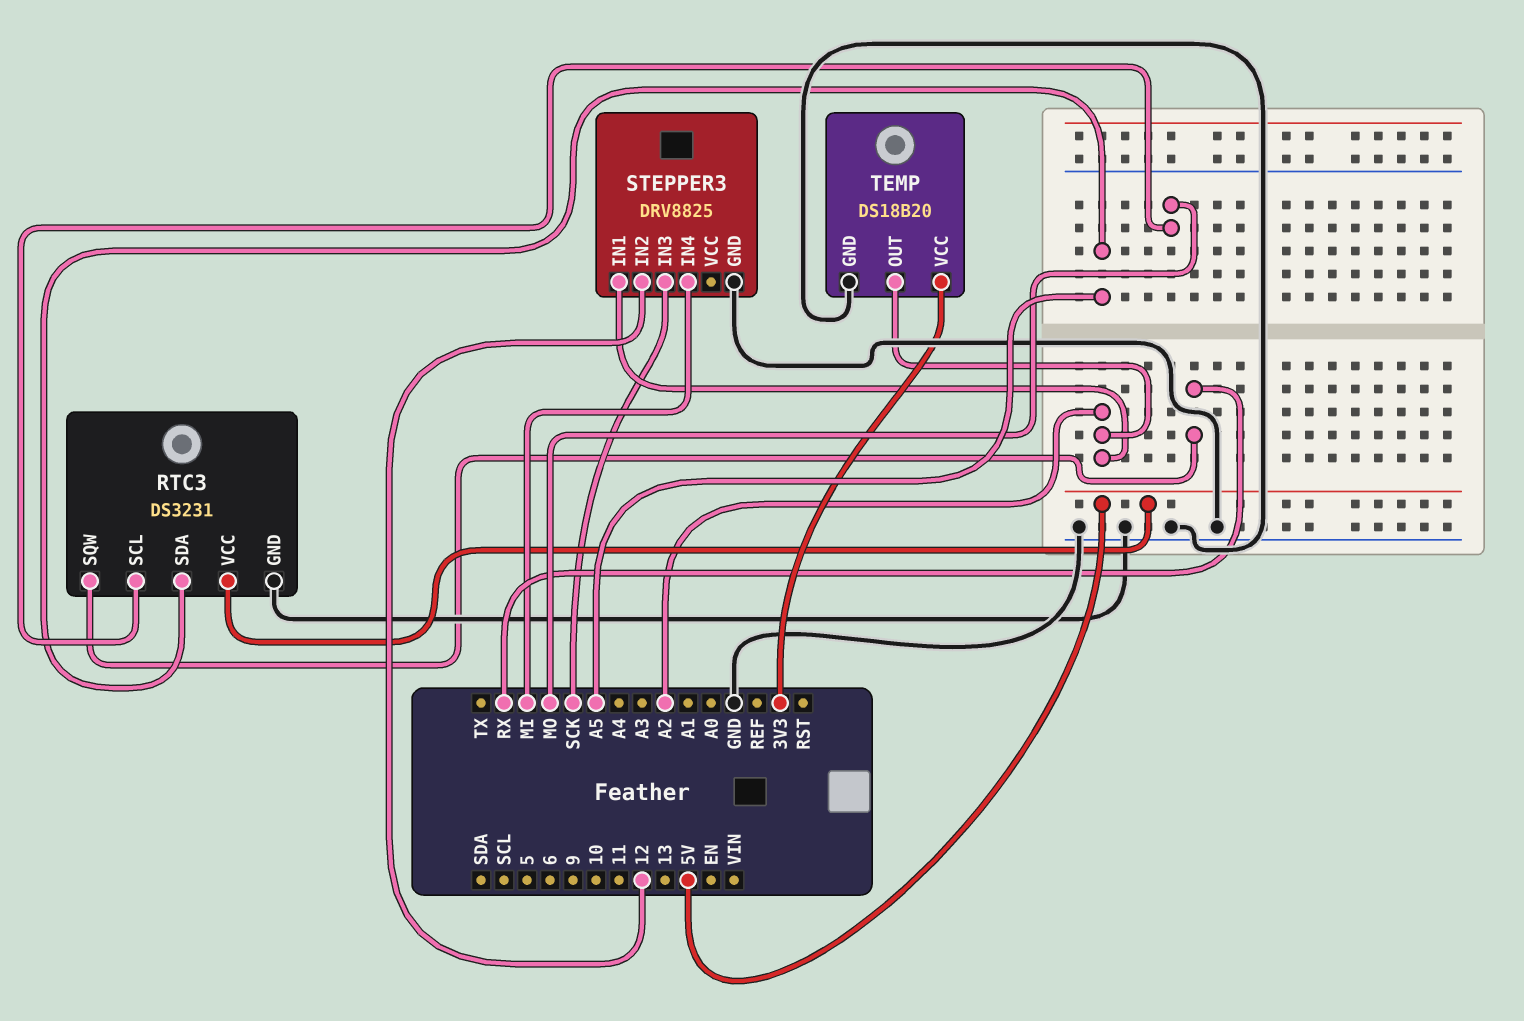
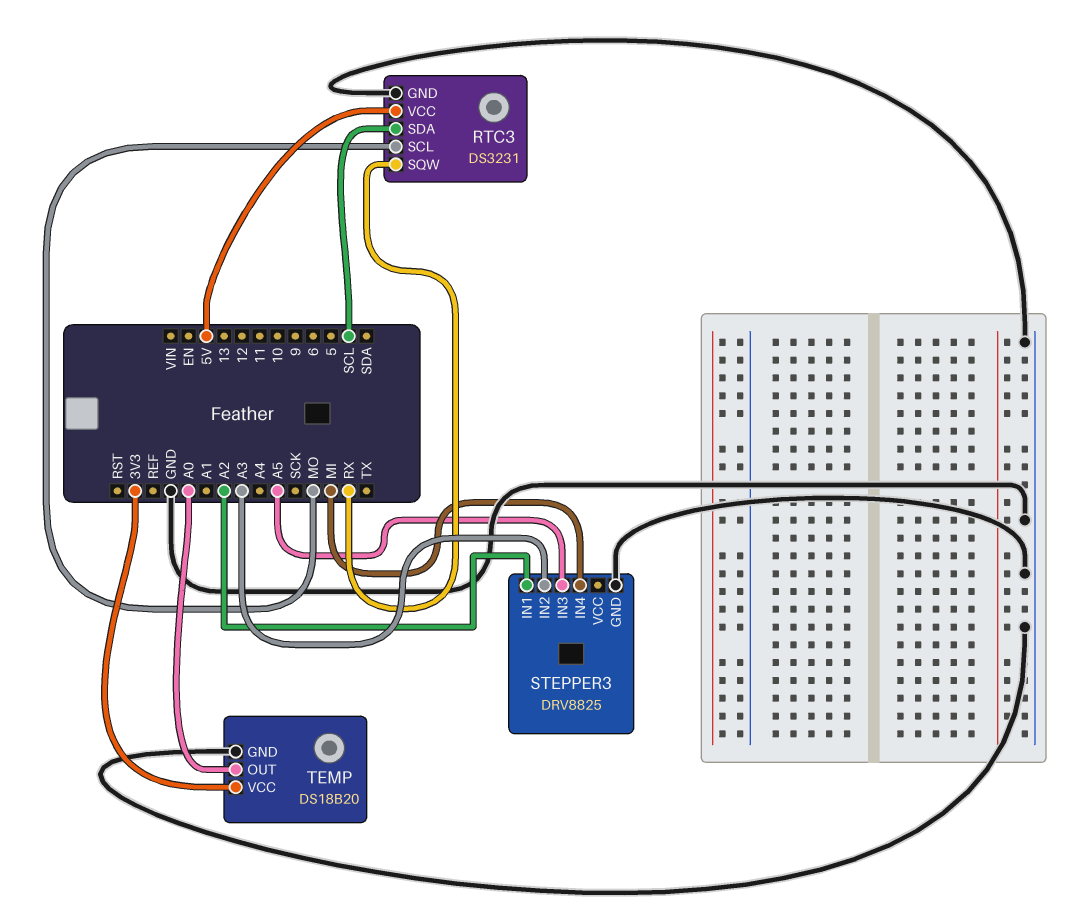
RTC3 pin SDA: A5 -> SCL
STEPPER3 pin IN2: 12 -> A3
STEPPER3 pin IN3: SCK -> A5
TEMP pin OUT: A2 -> A0

